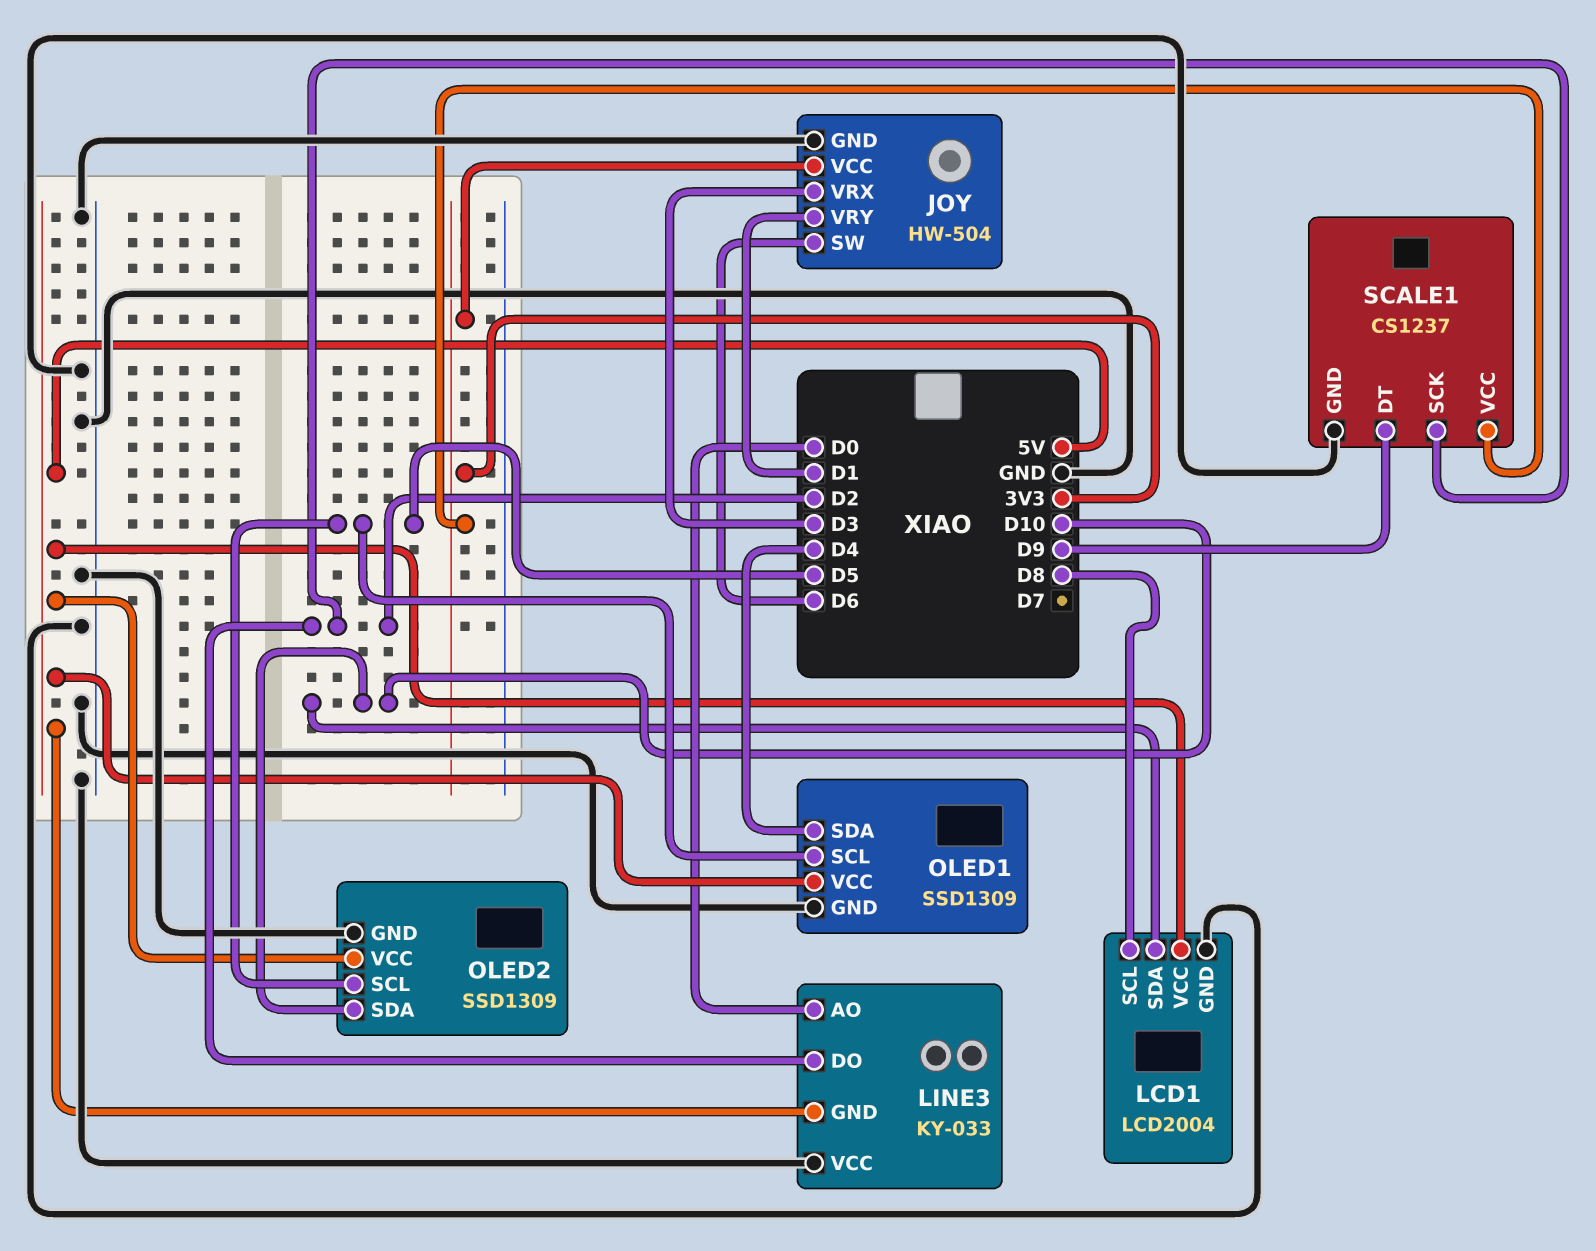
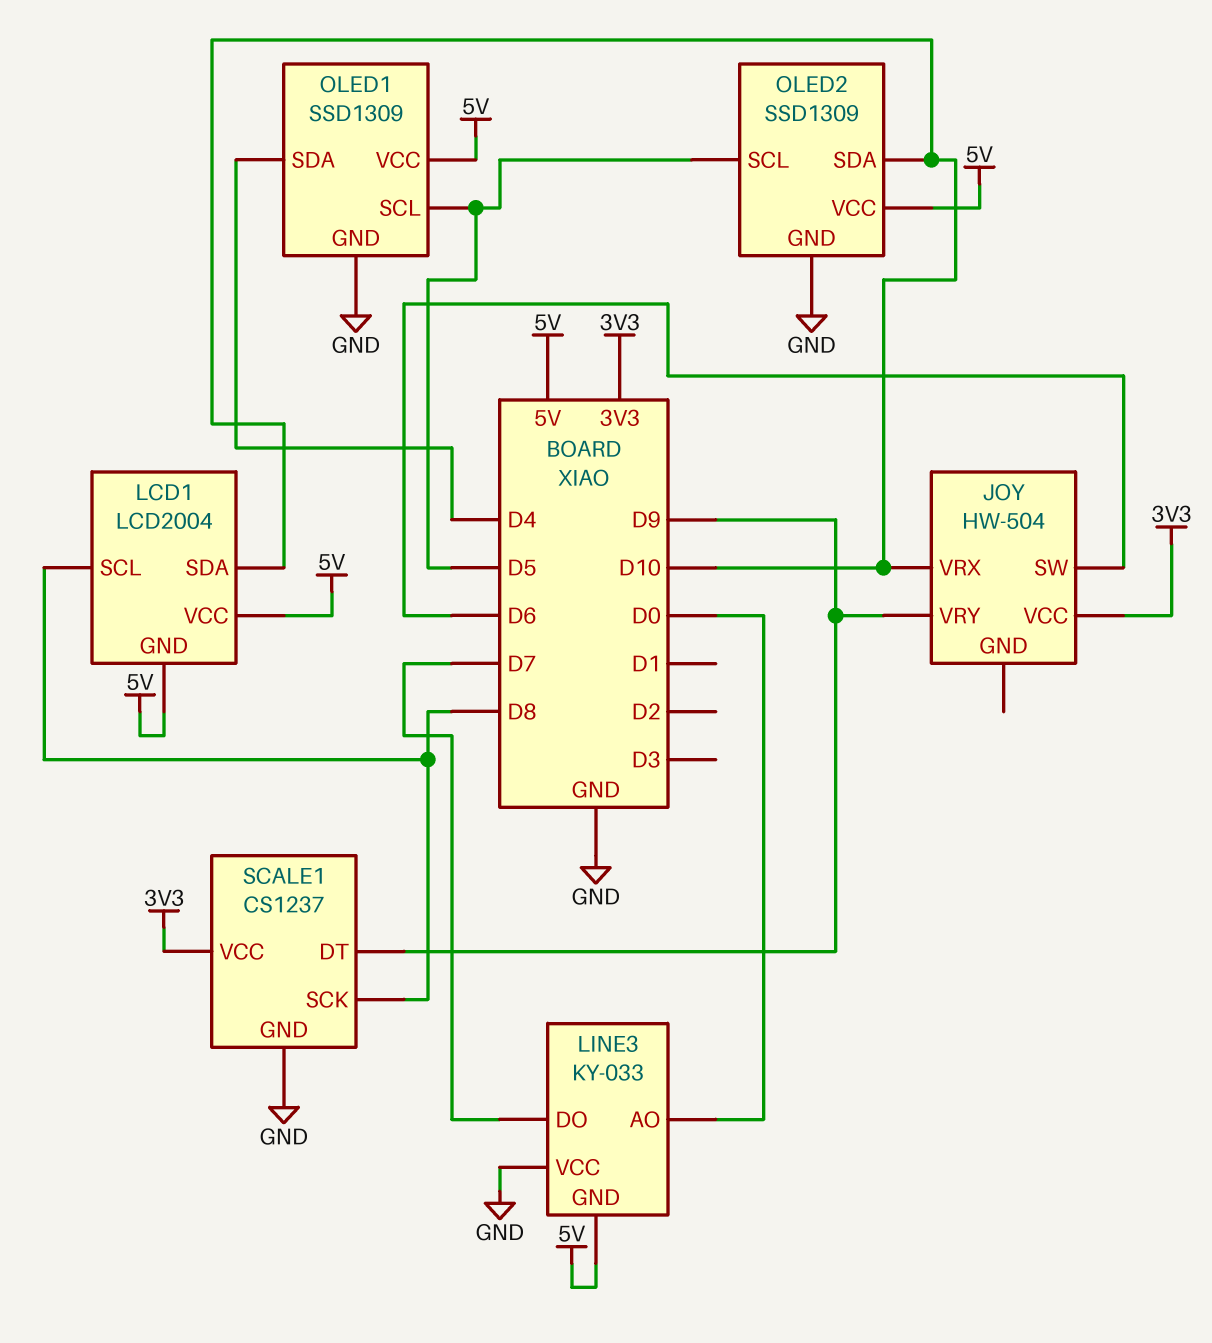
JOY pin GND: GND -> none
JOY pin VRX: D3 -> D10
JOY pin VRY: D1 -> D9
LCD1 pin GND: GND -> 5V
LINE3 pin DO: D2 -> D7
SCALE1 pin SCK: D2 -> D8

